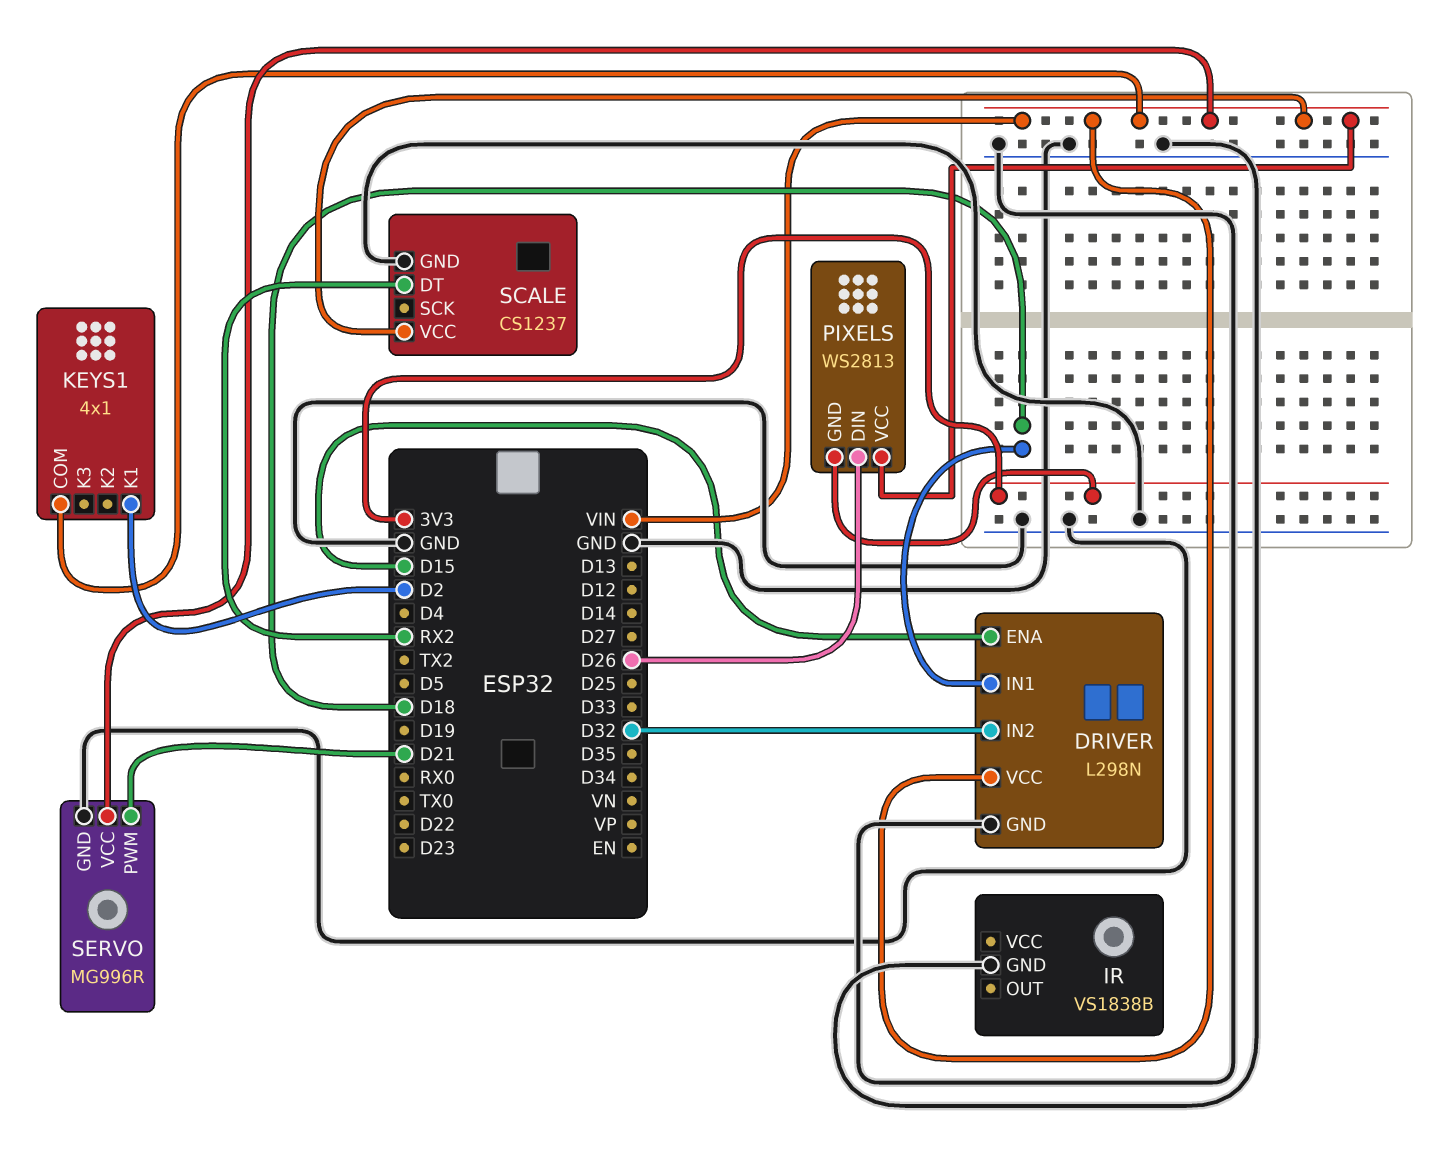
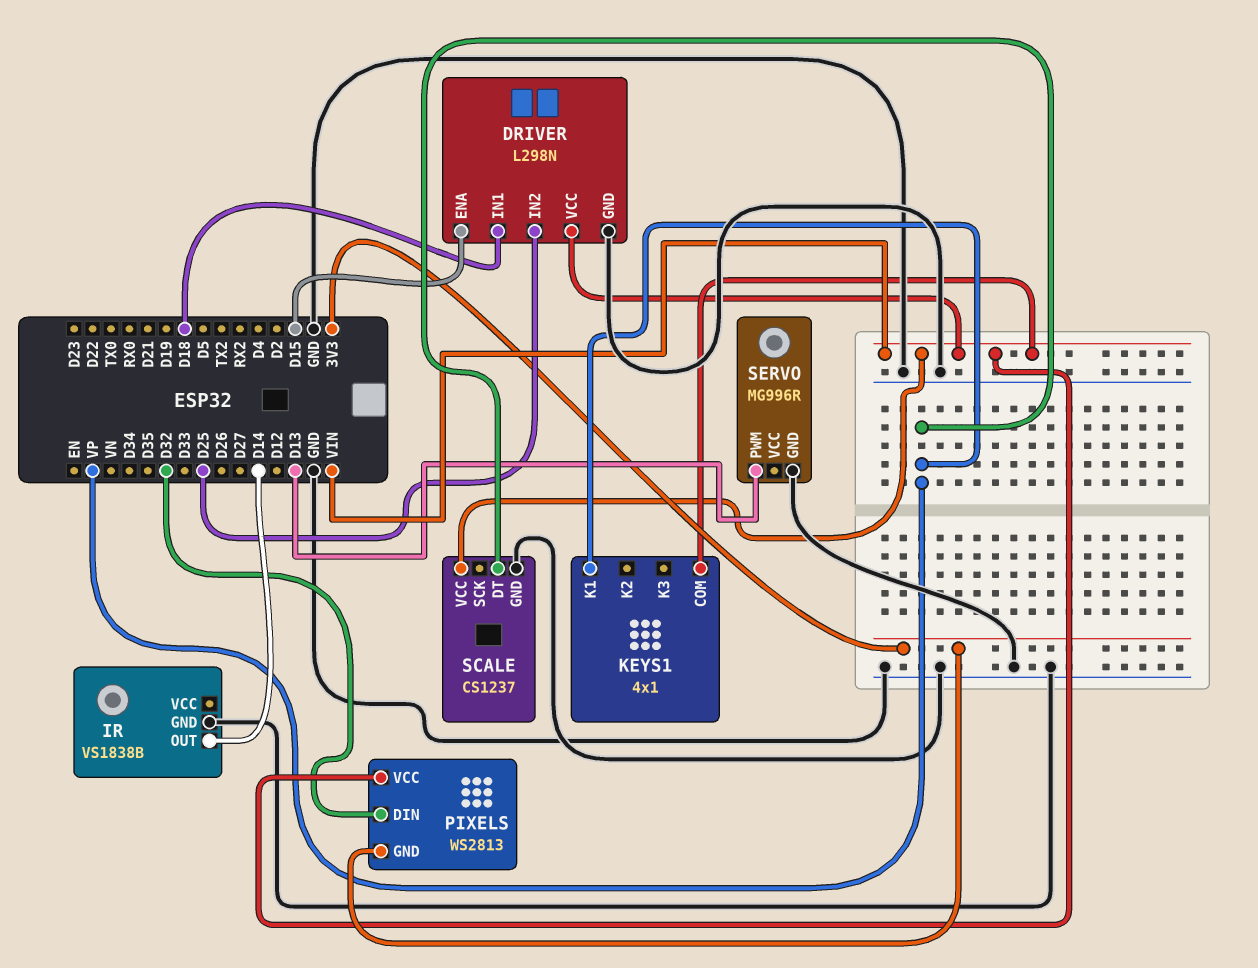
DRIVER pin IN2: D32 -> D25
IR pin OUT: none -> D14
KEYS1 pin K1: D2 -> VP
PIXELS pin DIN: D26 -> D32
SCALE pin DT: RX2 -> VP
SERVO pin PWM: D21 -> D13
SERVO pin VCC: VIN -> none

